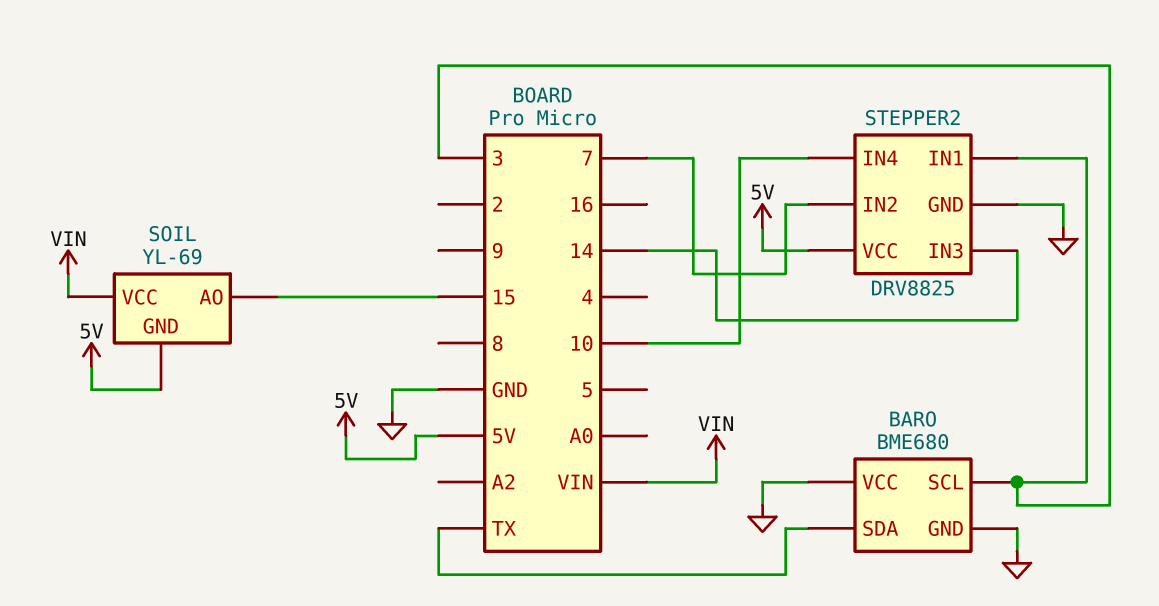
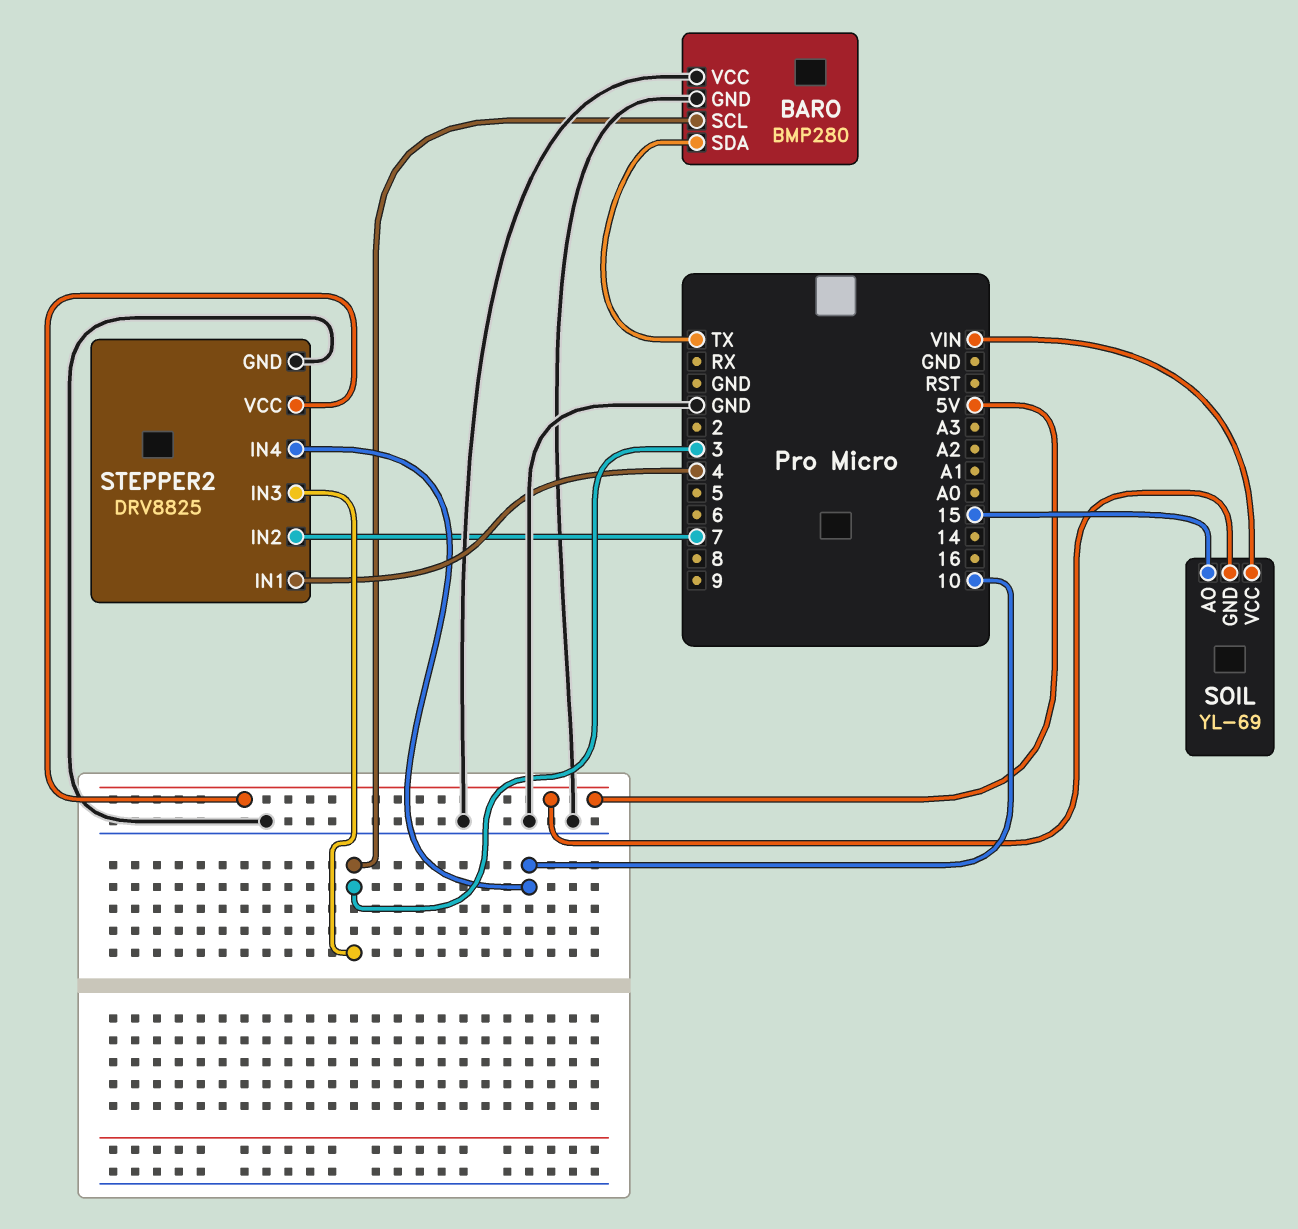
BARO: BME680 -> BMP280
STEPPER2 pin IN1: 3 -> 4
STEPPER2 pin IN3: 14 -> 3

